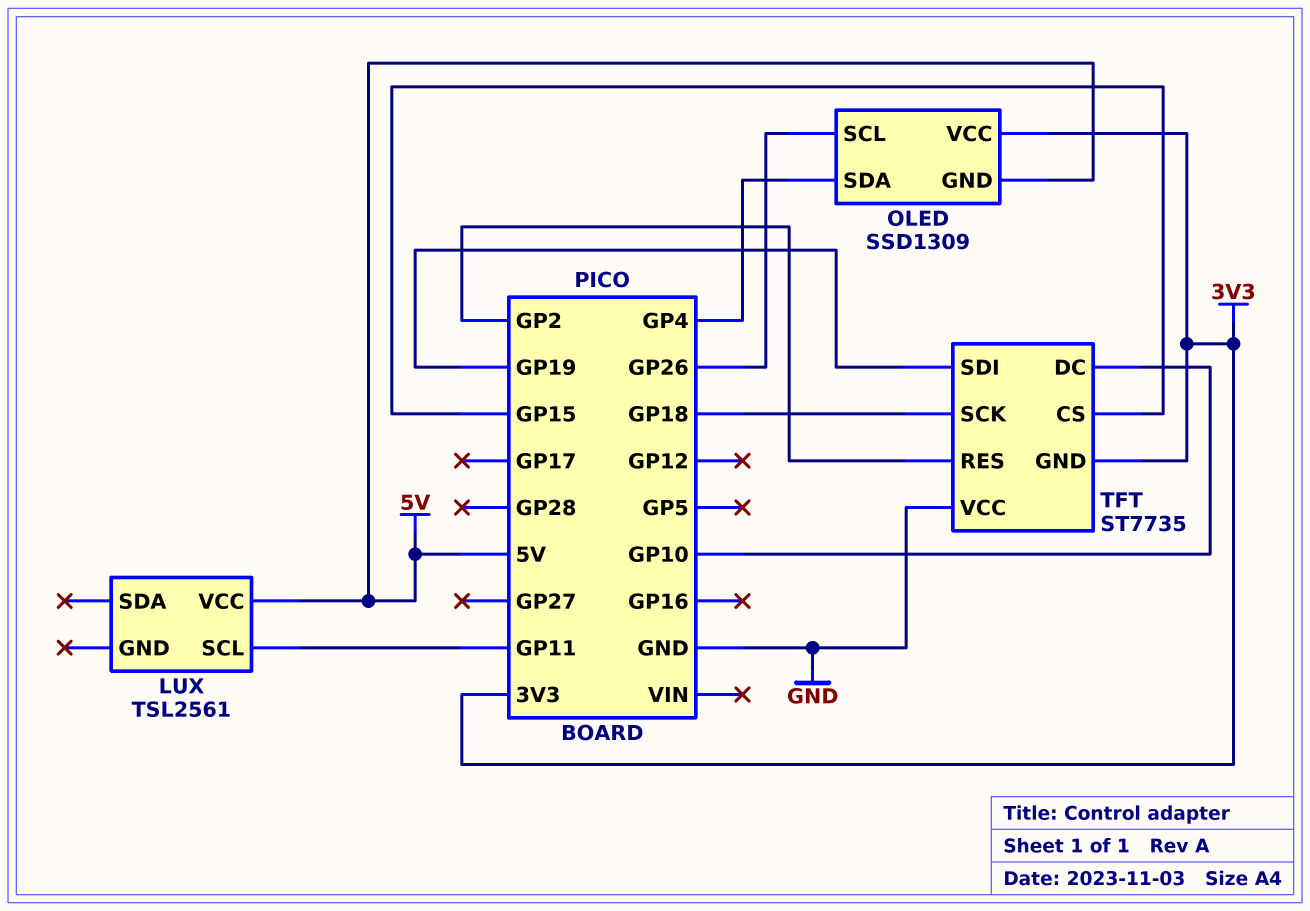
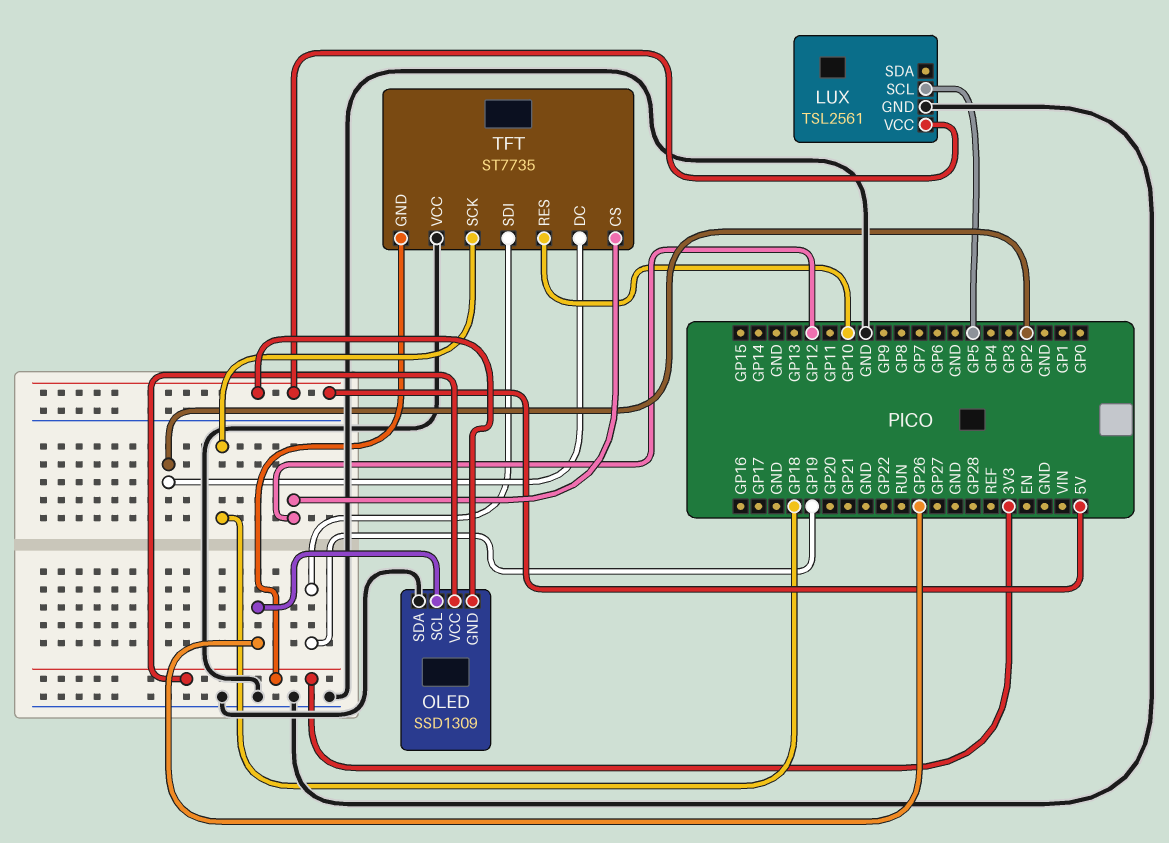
LUX pin GND: none -> GND
LUX pin SCL: GP11 -> GP5
OLED pin SDA: GP4 -> GND
TFT pin CS: GP15 -> GP12
TFT pin DC: GP10 -> GP2
TFT pin RES: GP2 -> GP10

